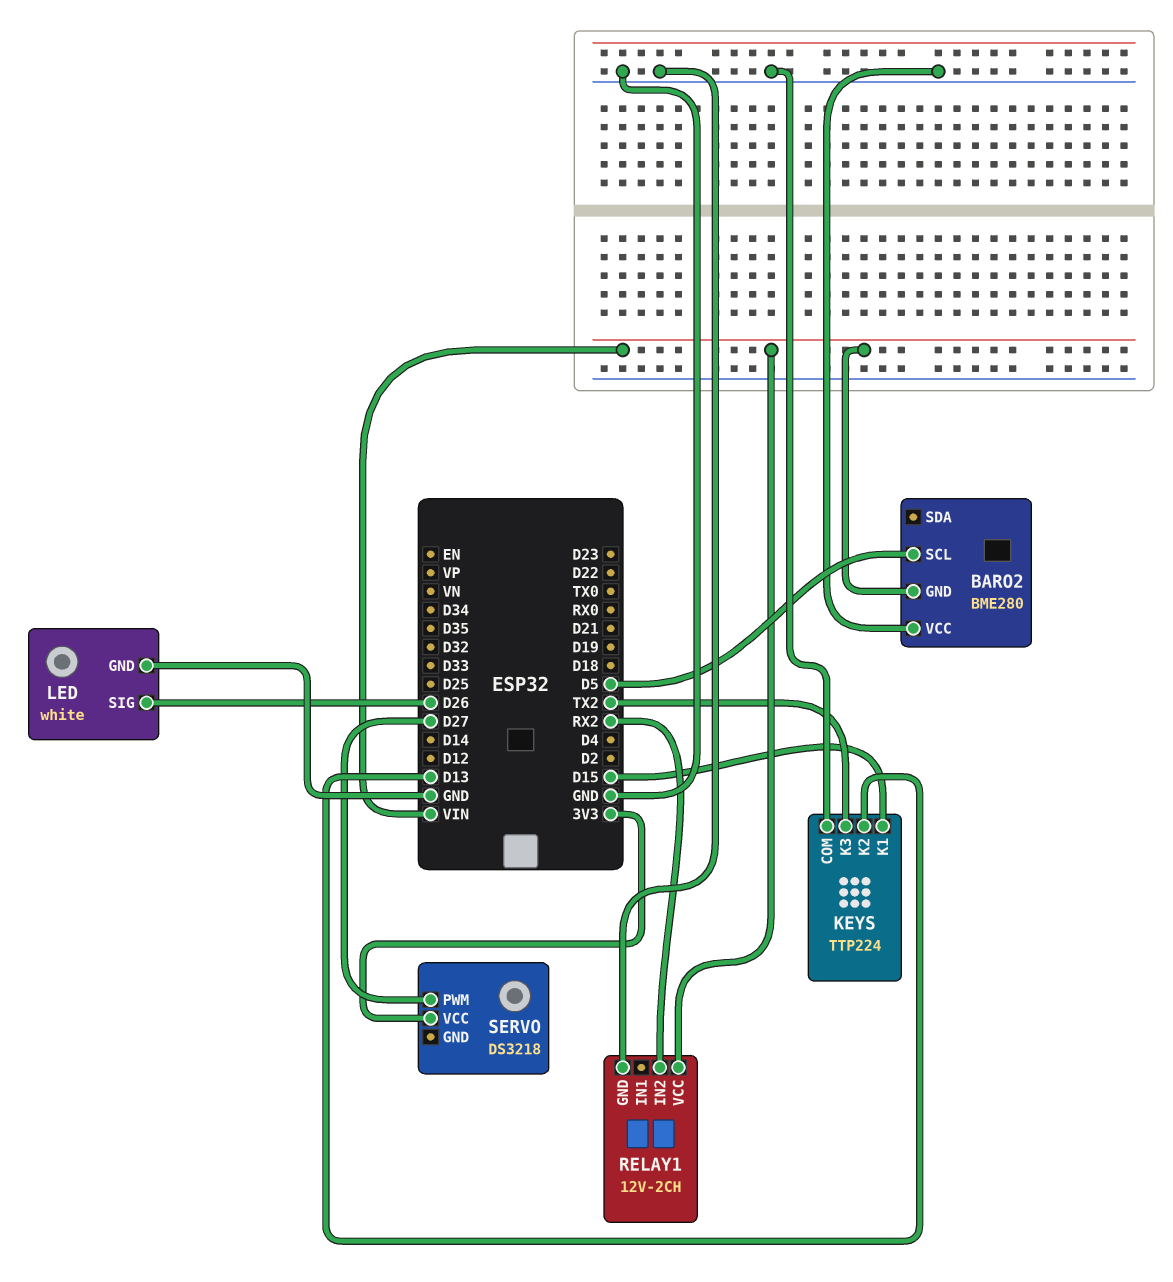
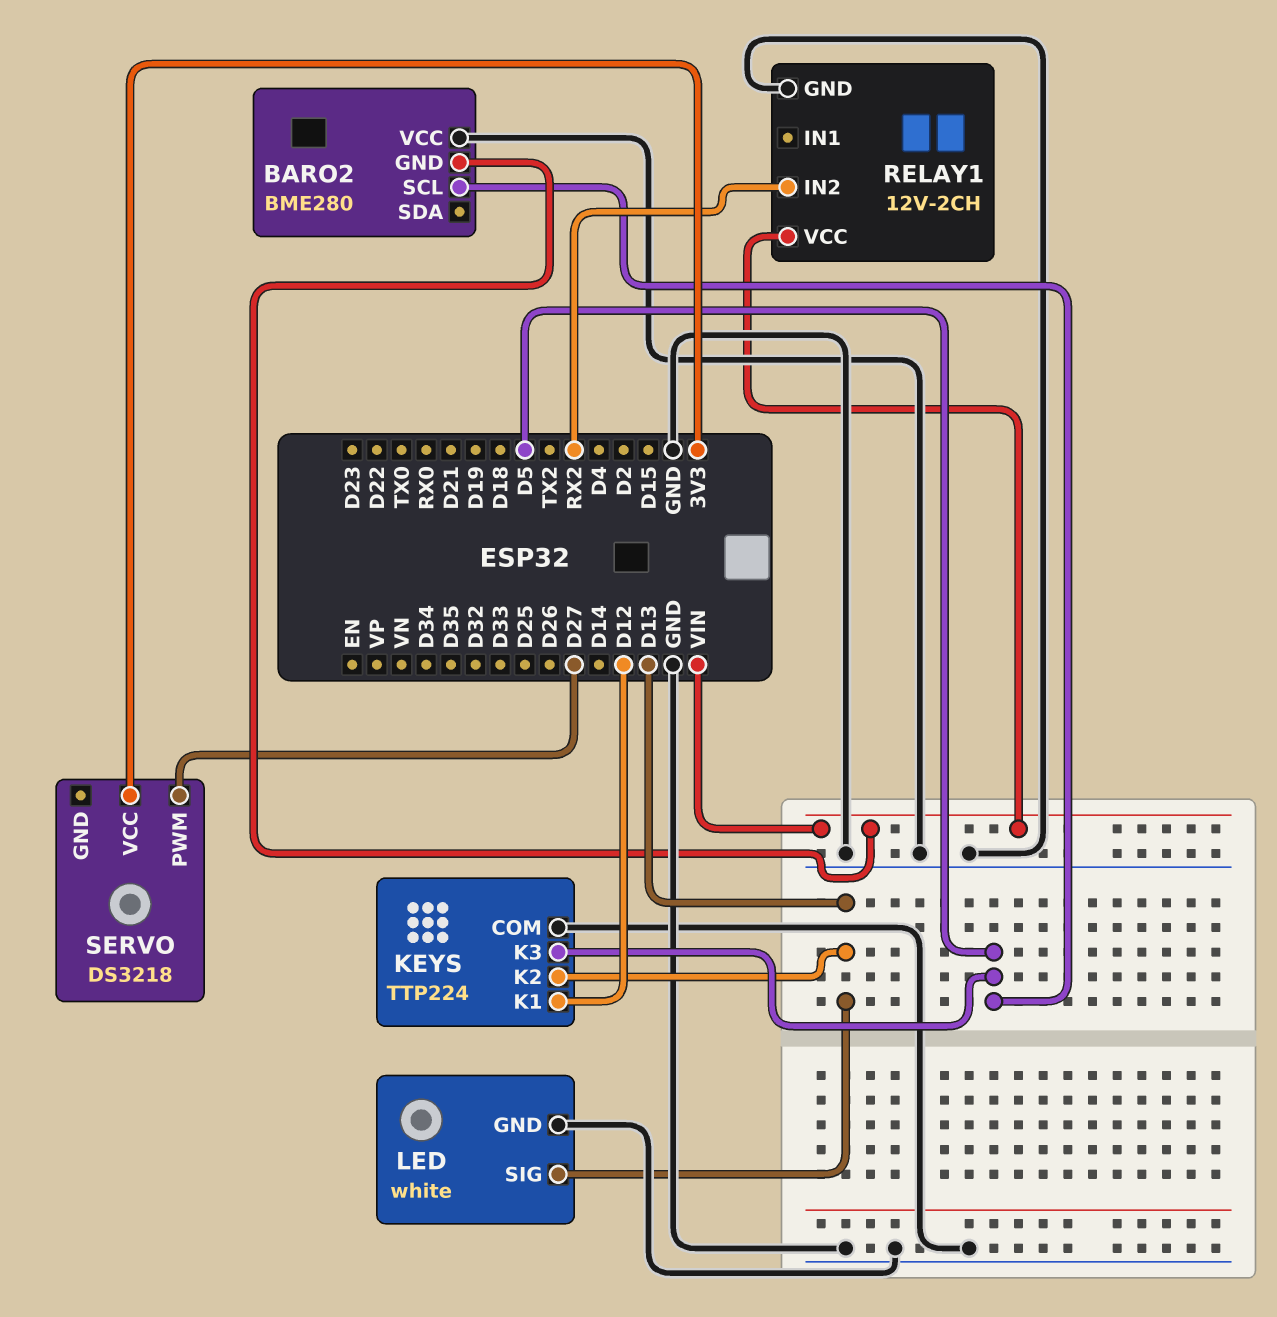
KEYS pin K1: D15 -> D12
KEYS pin K3: TX2 -> D5
LED pin SIG: D26 -> D13

